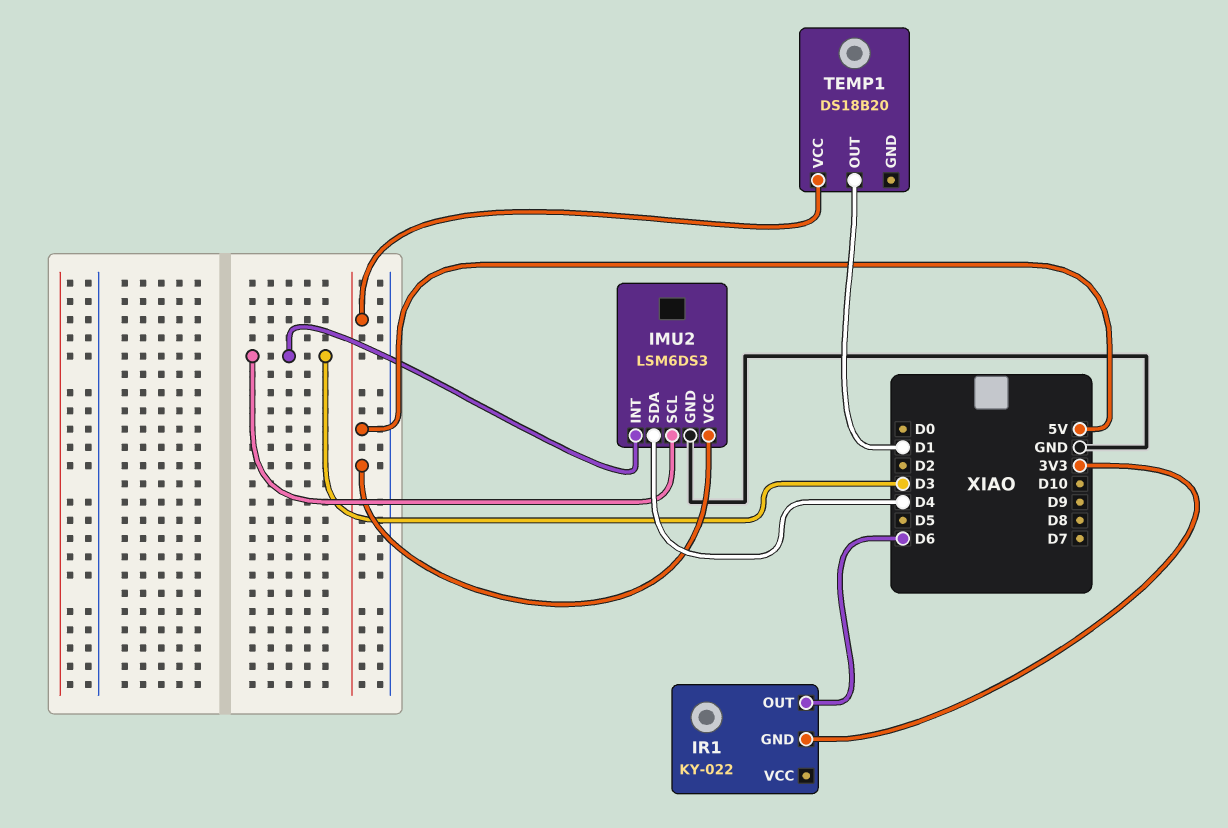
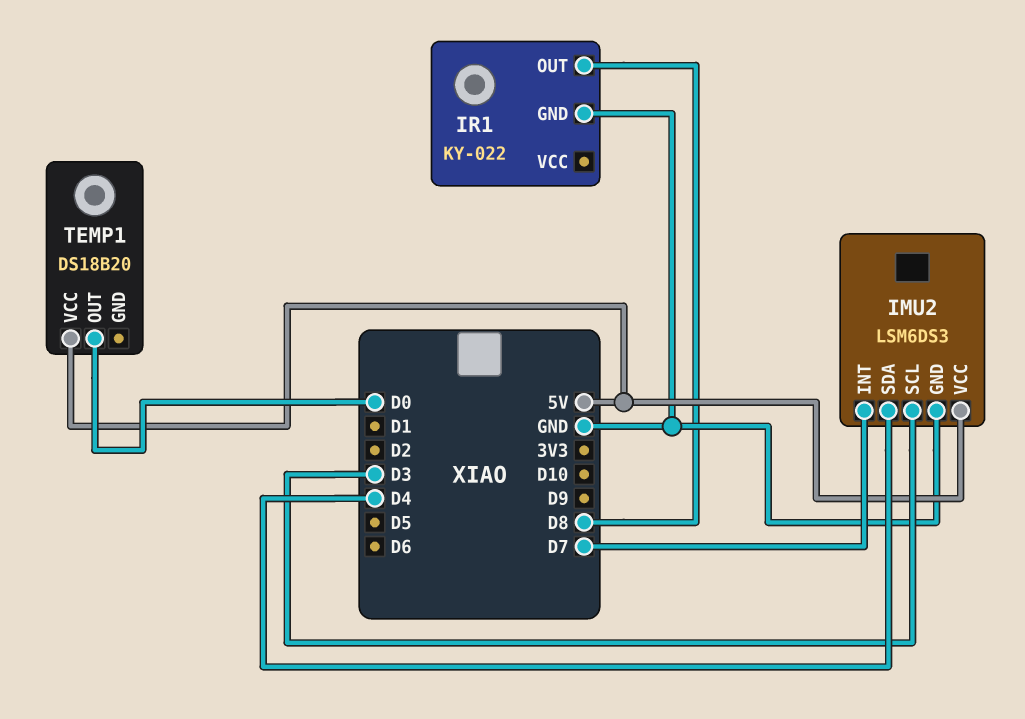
IMU2 pin INT: D3 -> D7
IR1 pin GND: 3V3 -> GND
IR1 pin OUT: D6 -> D8
TEMP1 pin OUT: D1 -> D0

